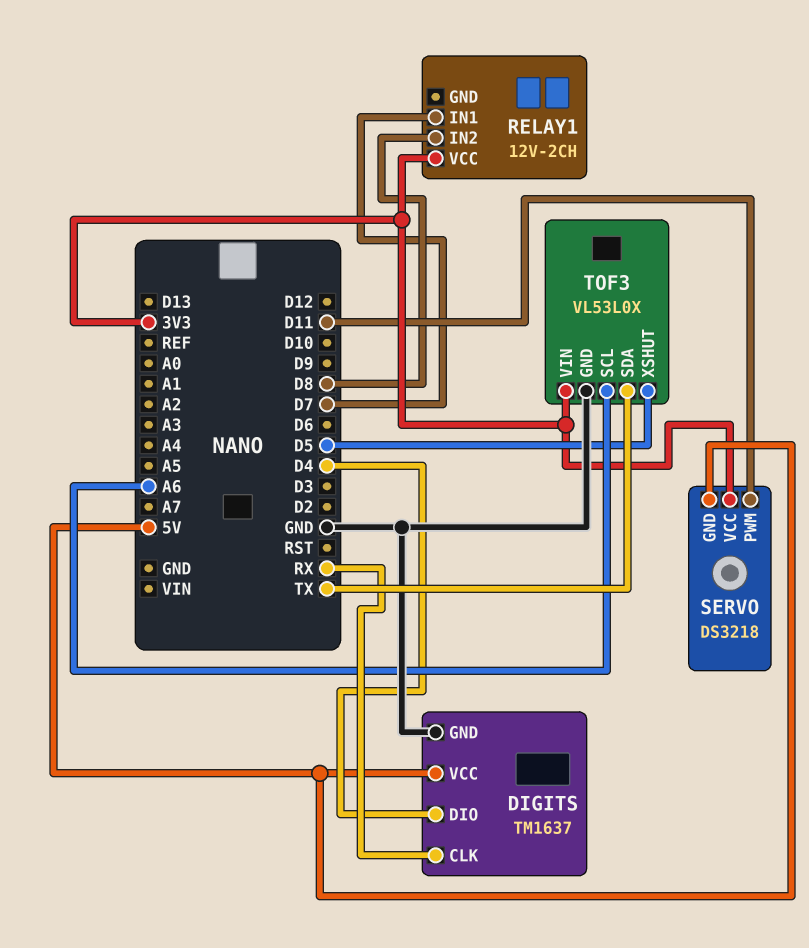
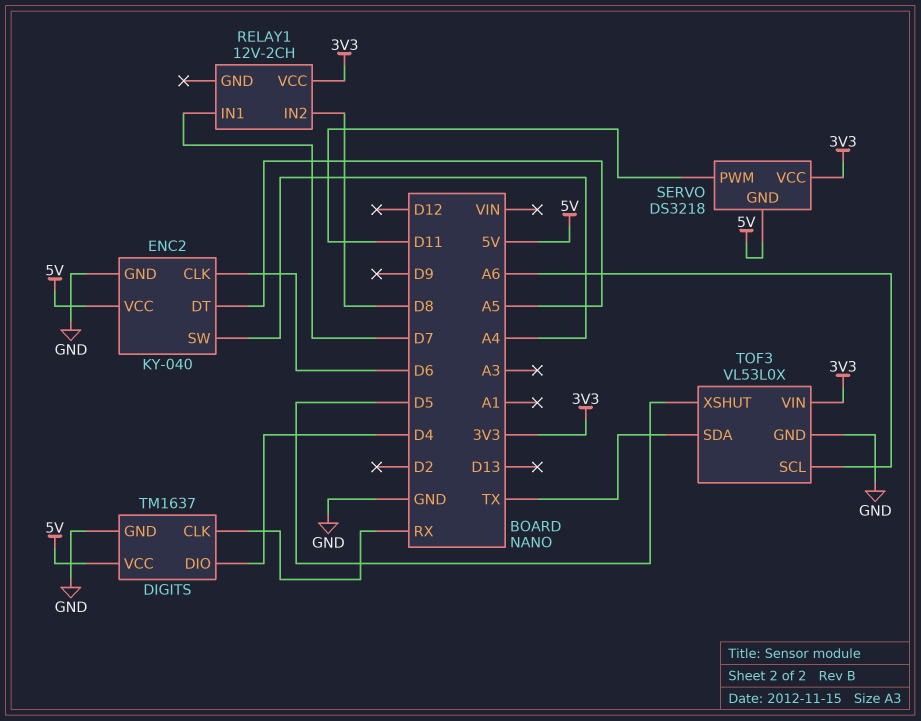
ENC2: none -> KY-040
ENC2 pin CLK: none -> D6
ENC2 pin DT: none -> A5
ENC2 pin GND: none -> GND
ENC2 pin SW: none -> A4
ENC2 pin VCC: none -> 5V

